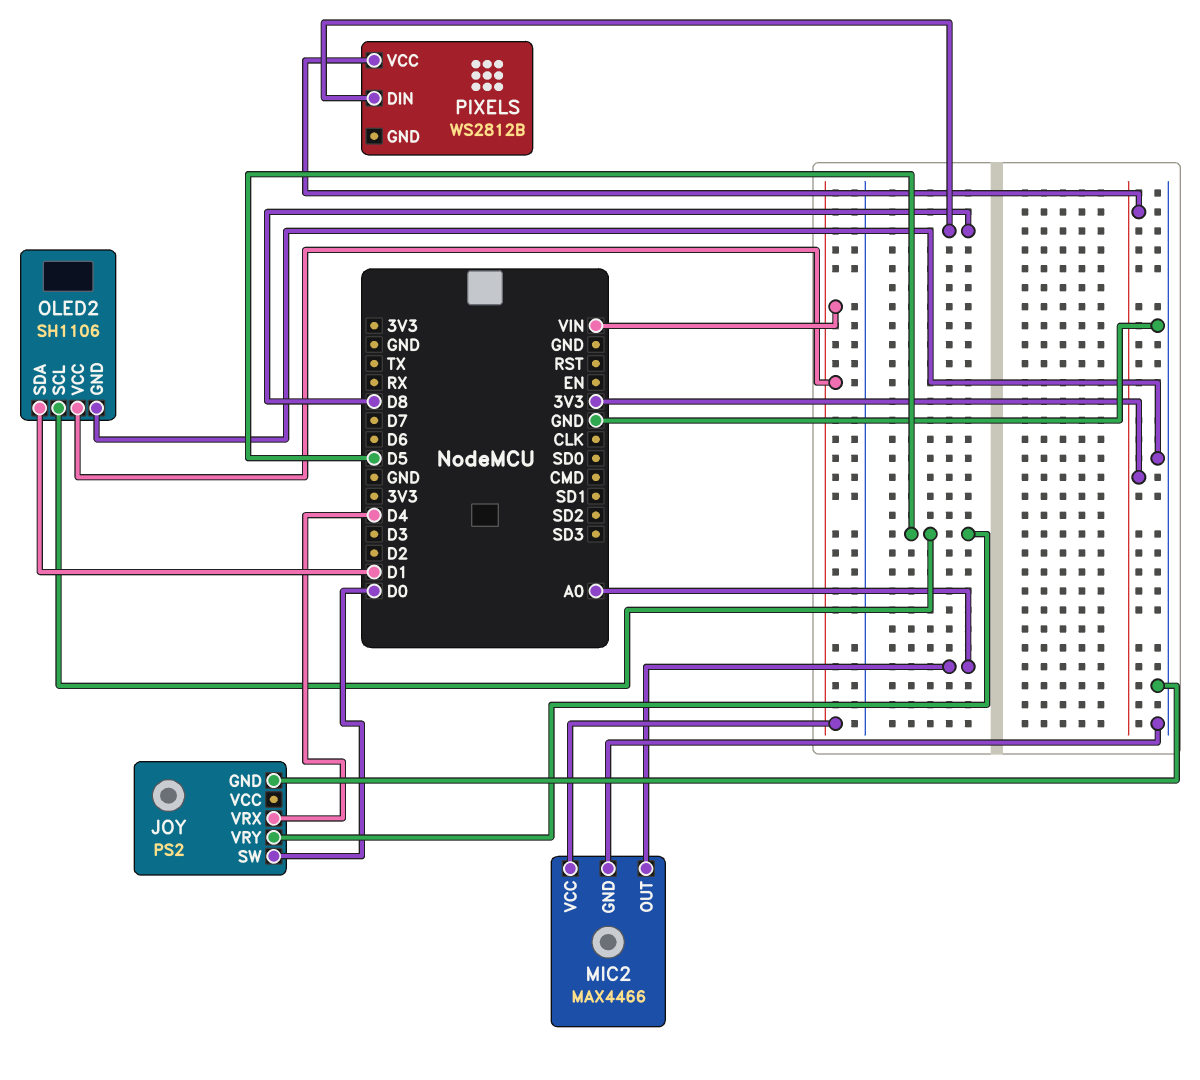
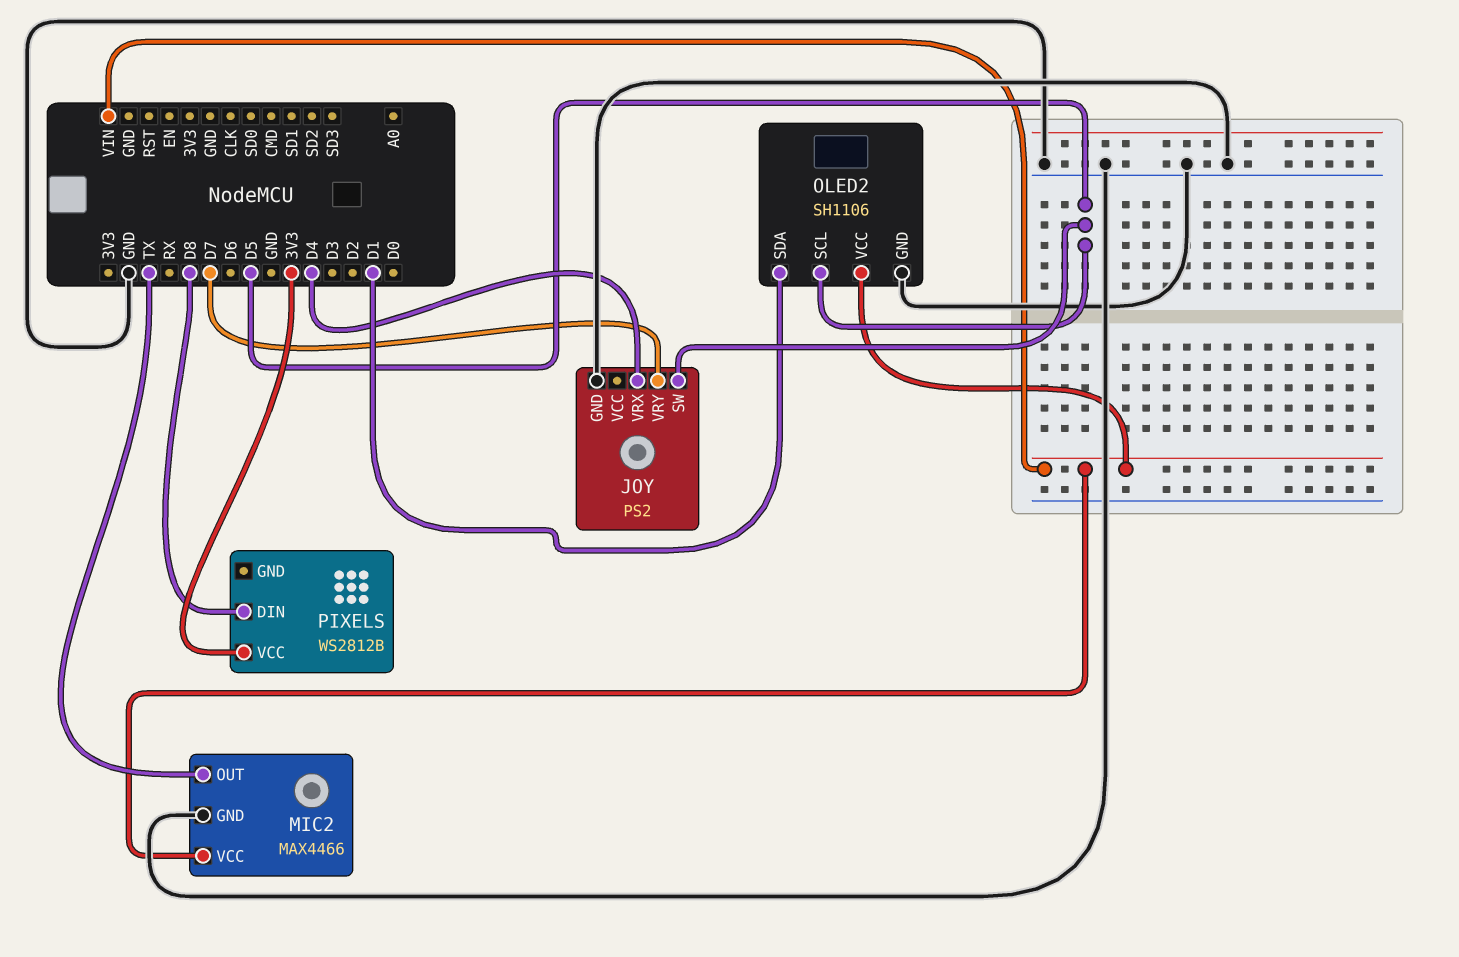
JOY pin SW: D0 -> D5
JOY pin VRY: D5 -> D7
MIC2 pin OUT: A0 -> TX

